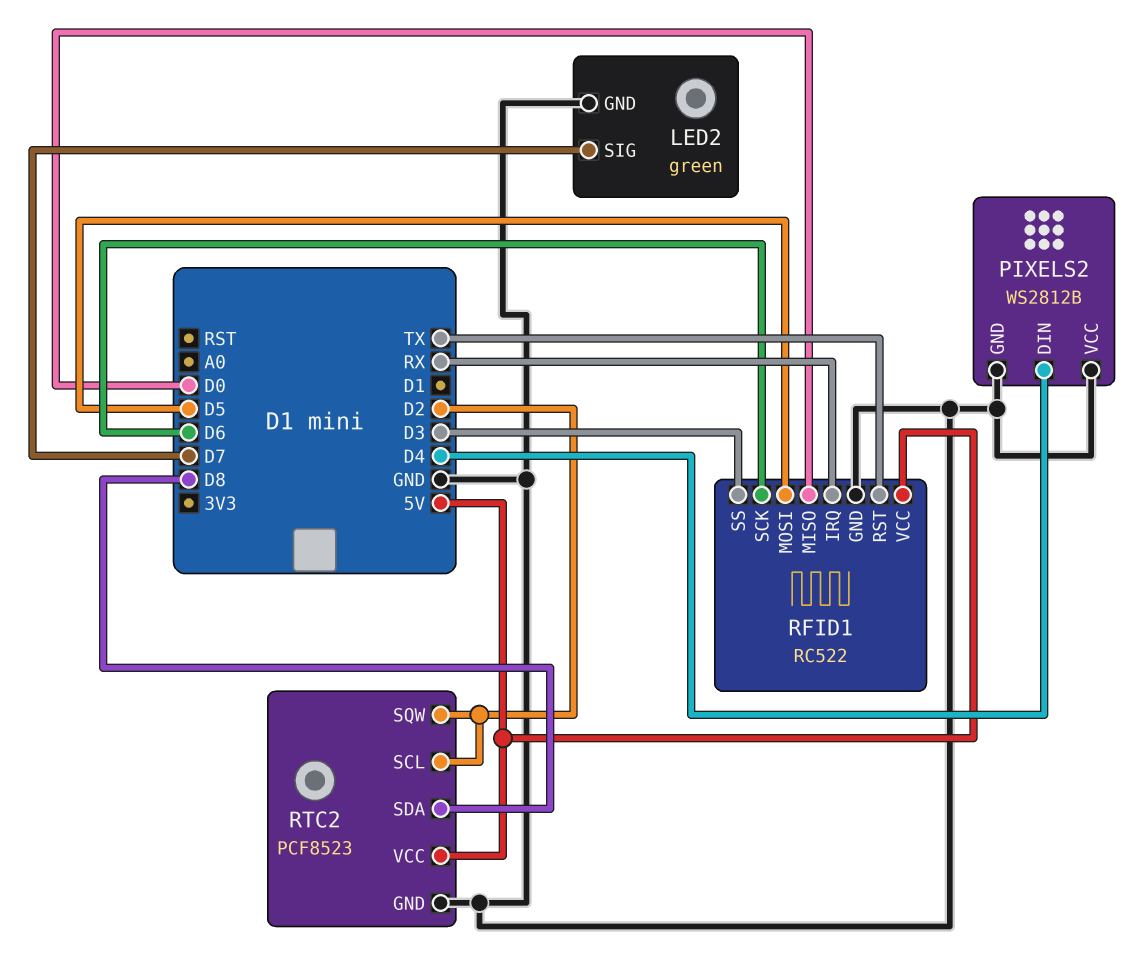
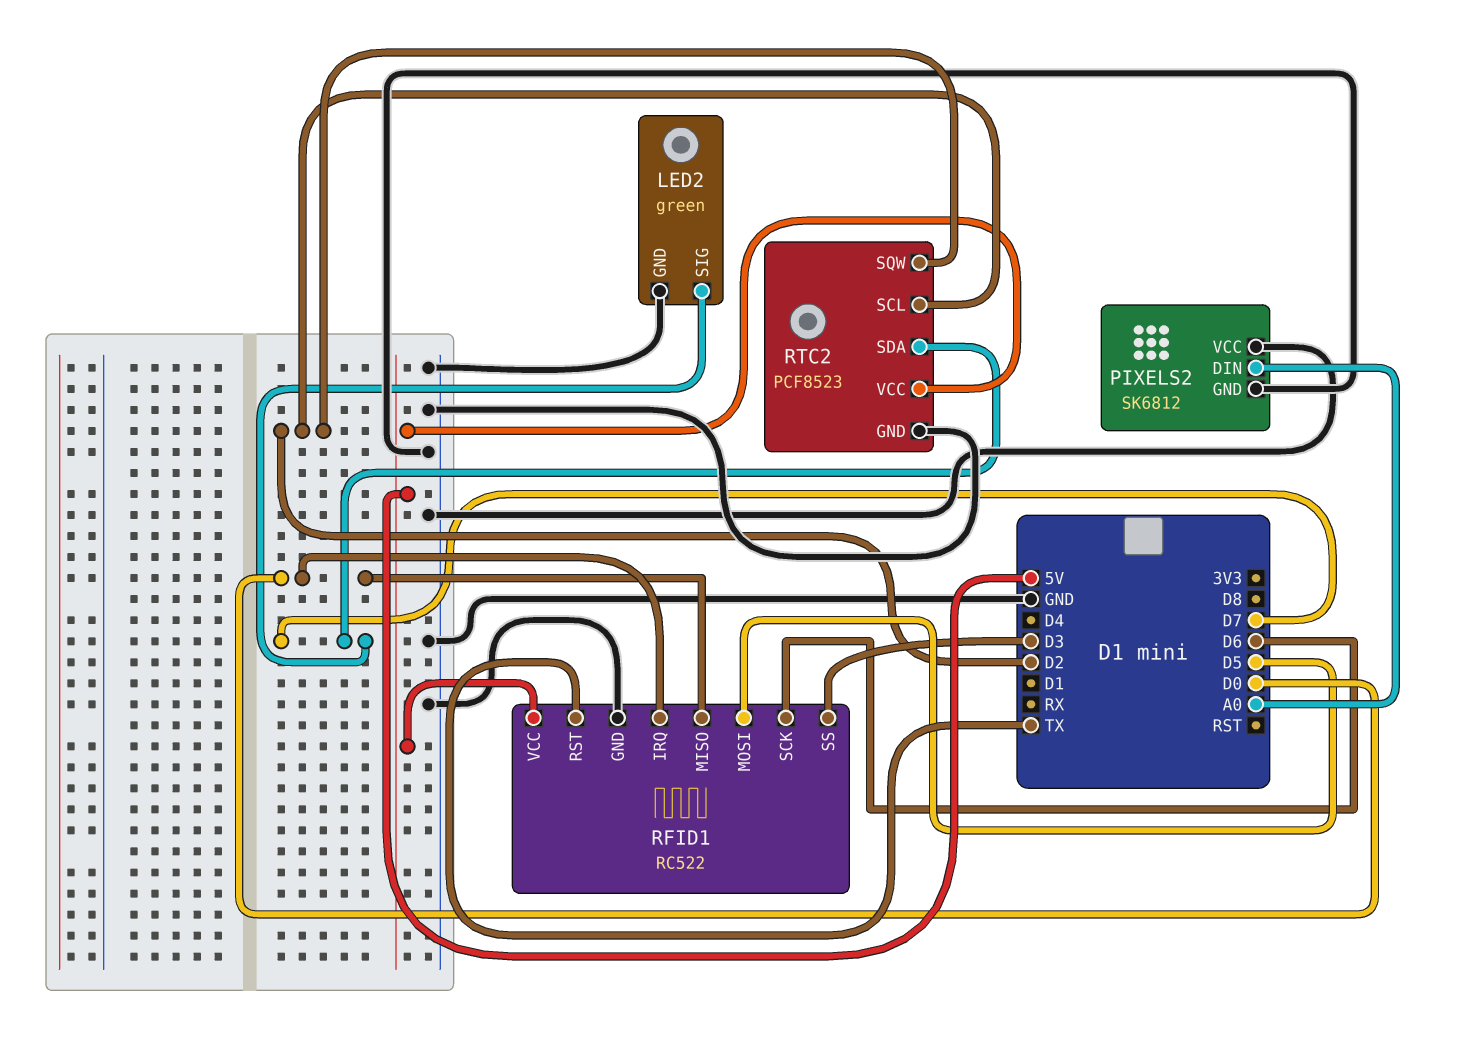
PIXELS2: WS2812B -> SK6812
PIXELS2 pin DIN: D4 -> A0
RFID1 pin IRQ: RX -> D0
RTC2 pin SDA: D8 -> D7

